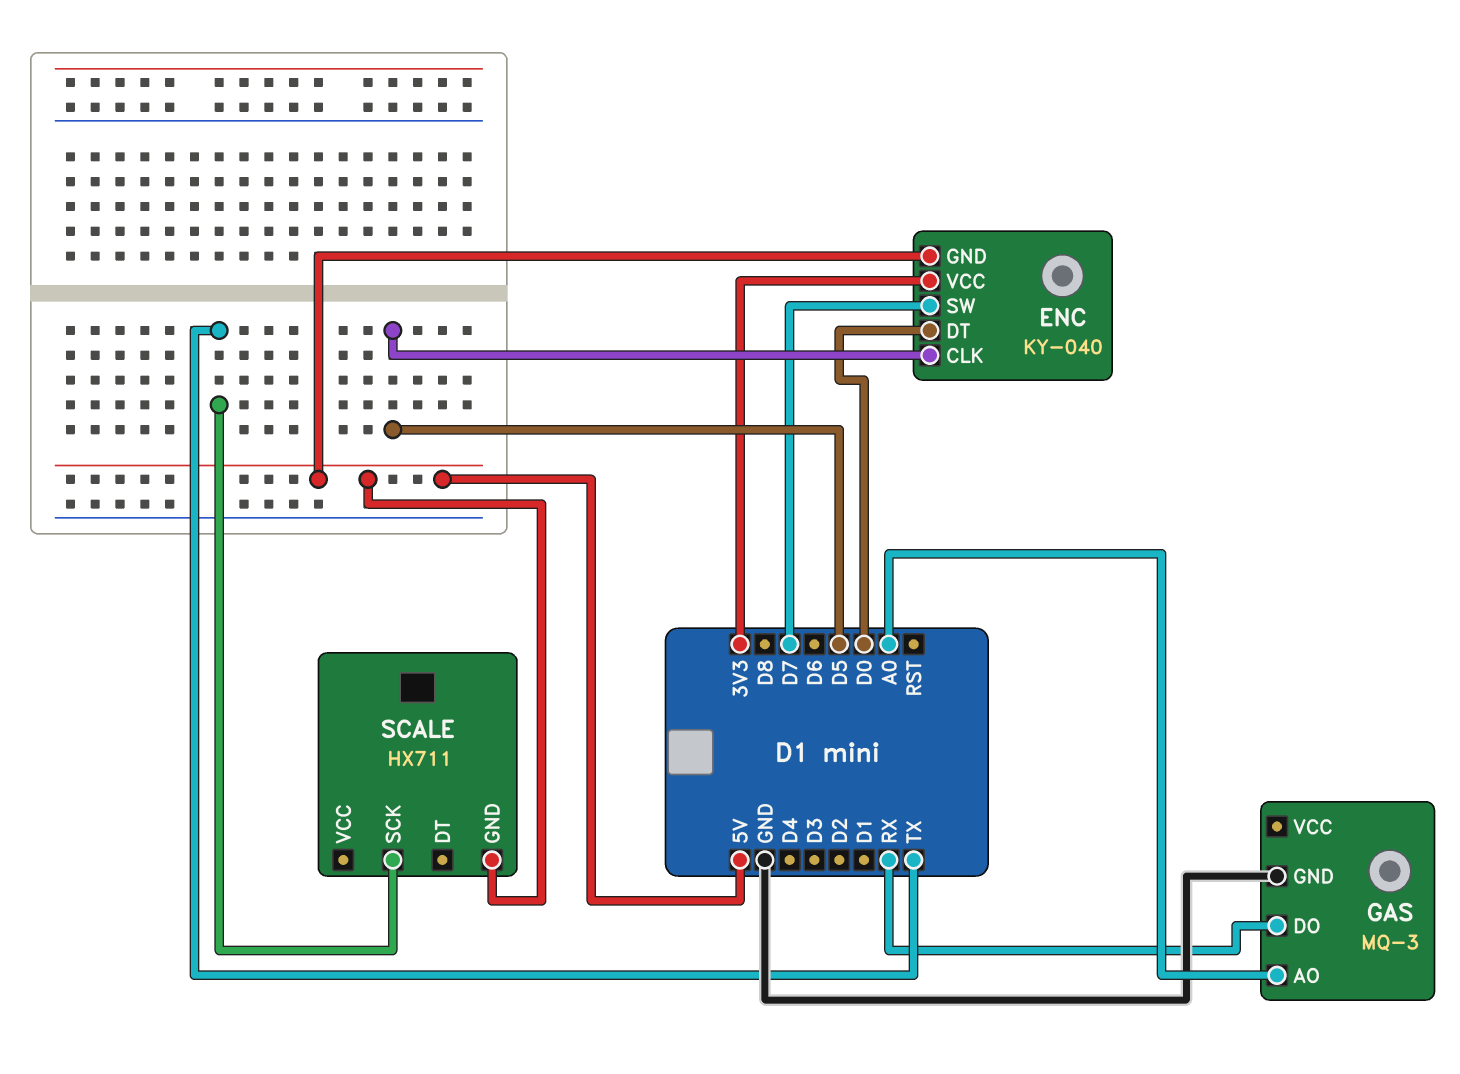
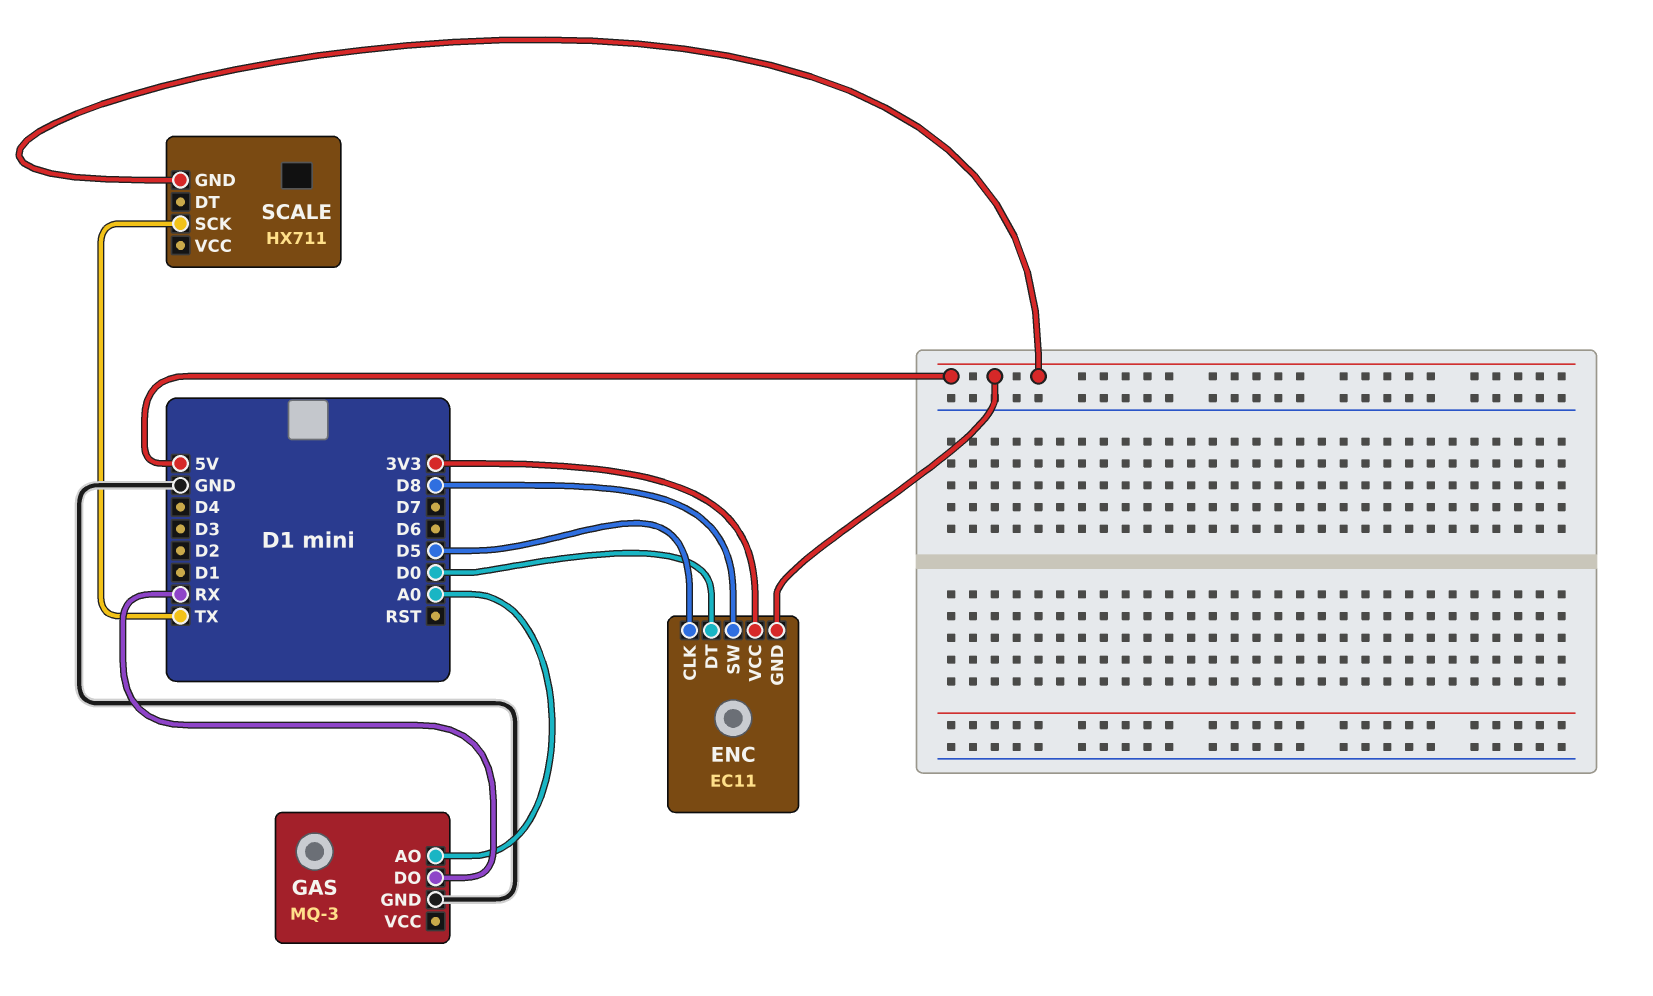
ENC: KY-040 -> EC11
ENC pin SW: D7 -> D8

